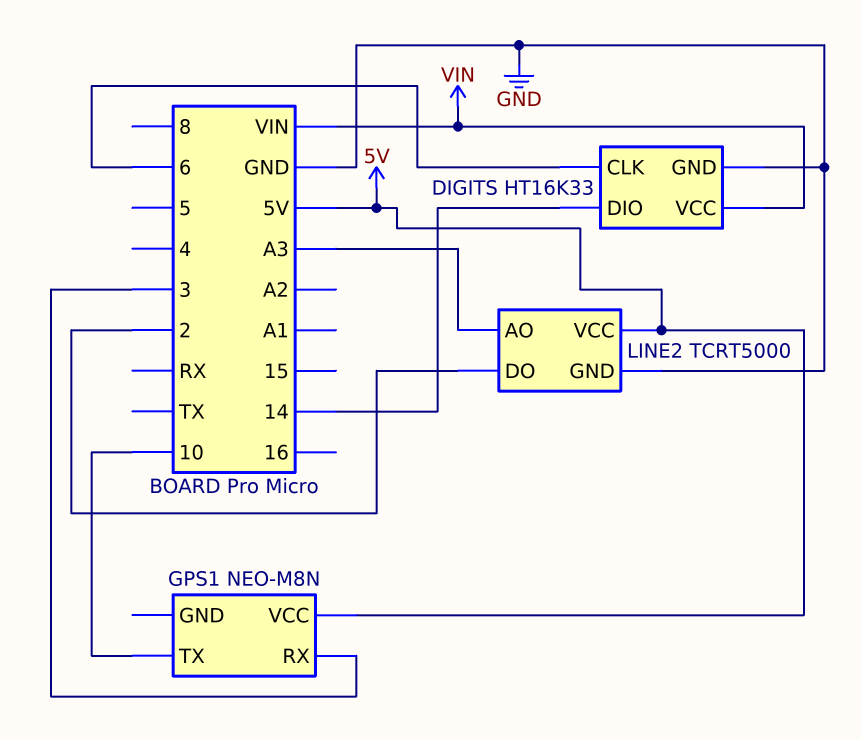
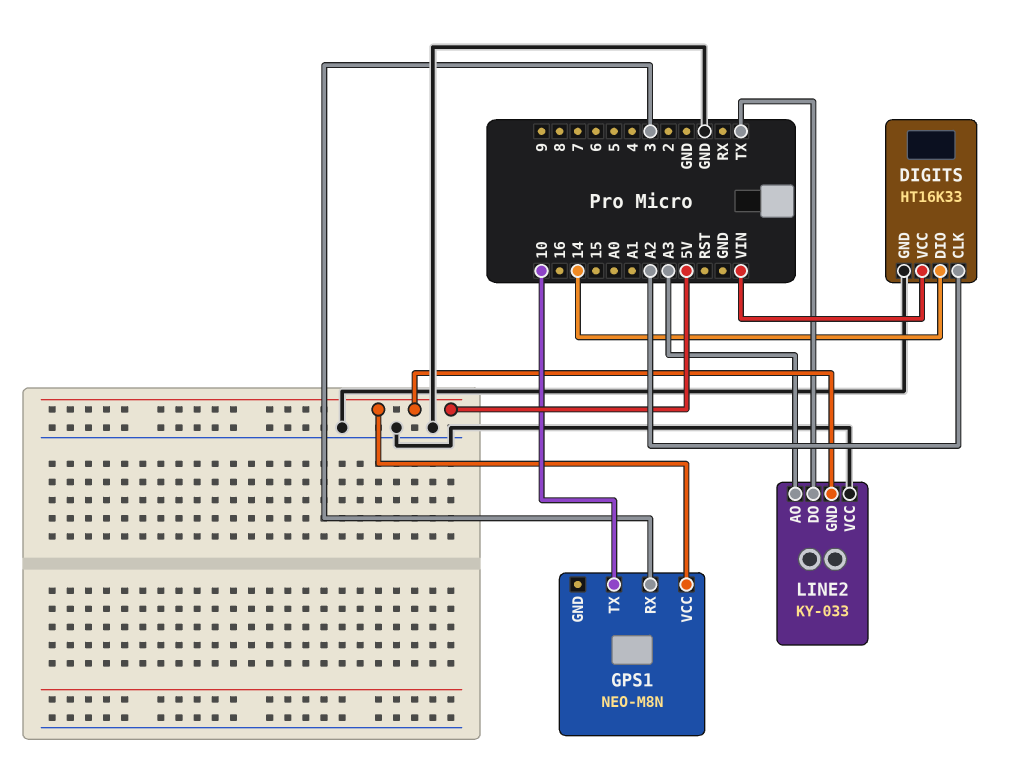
DIGITS pin CLK: 6 -> A2
LINE2: TCRT5000 -> KY-033
LINE2 pin DO: 2 -> TX
LINE2 pin GND: GND -> 5V
LINE2 pin VCC: 5V -> GND

